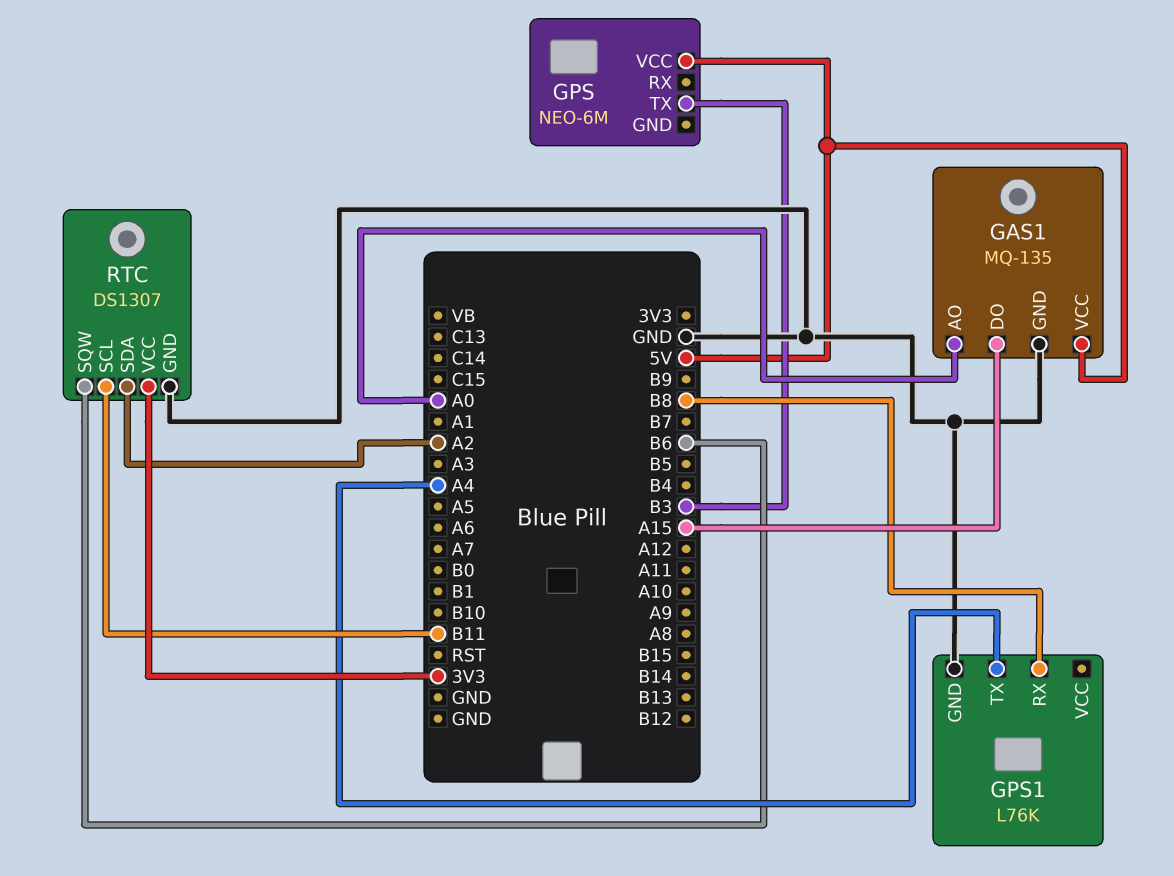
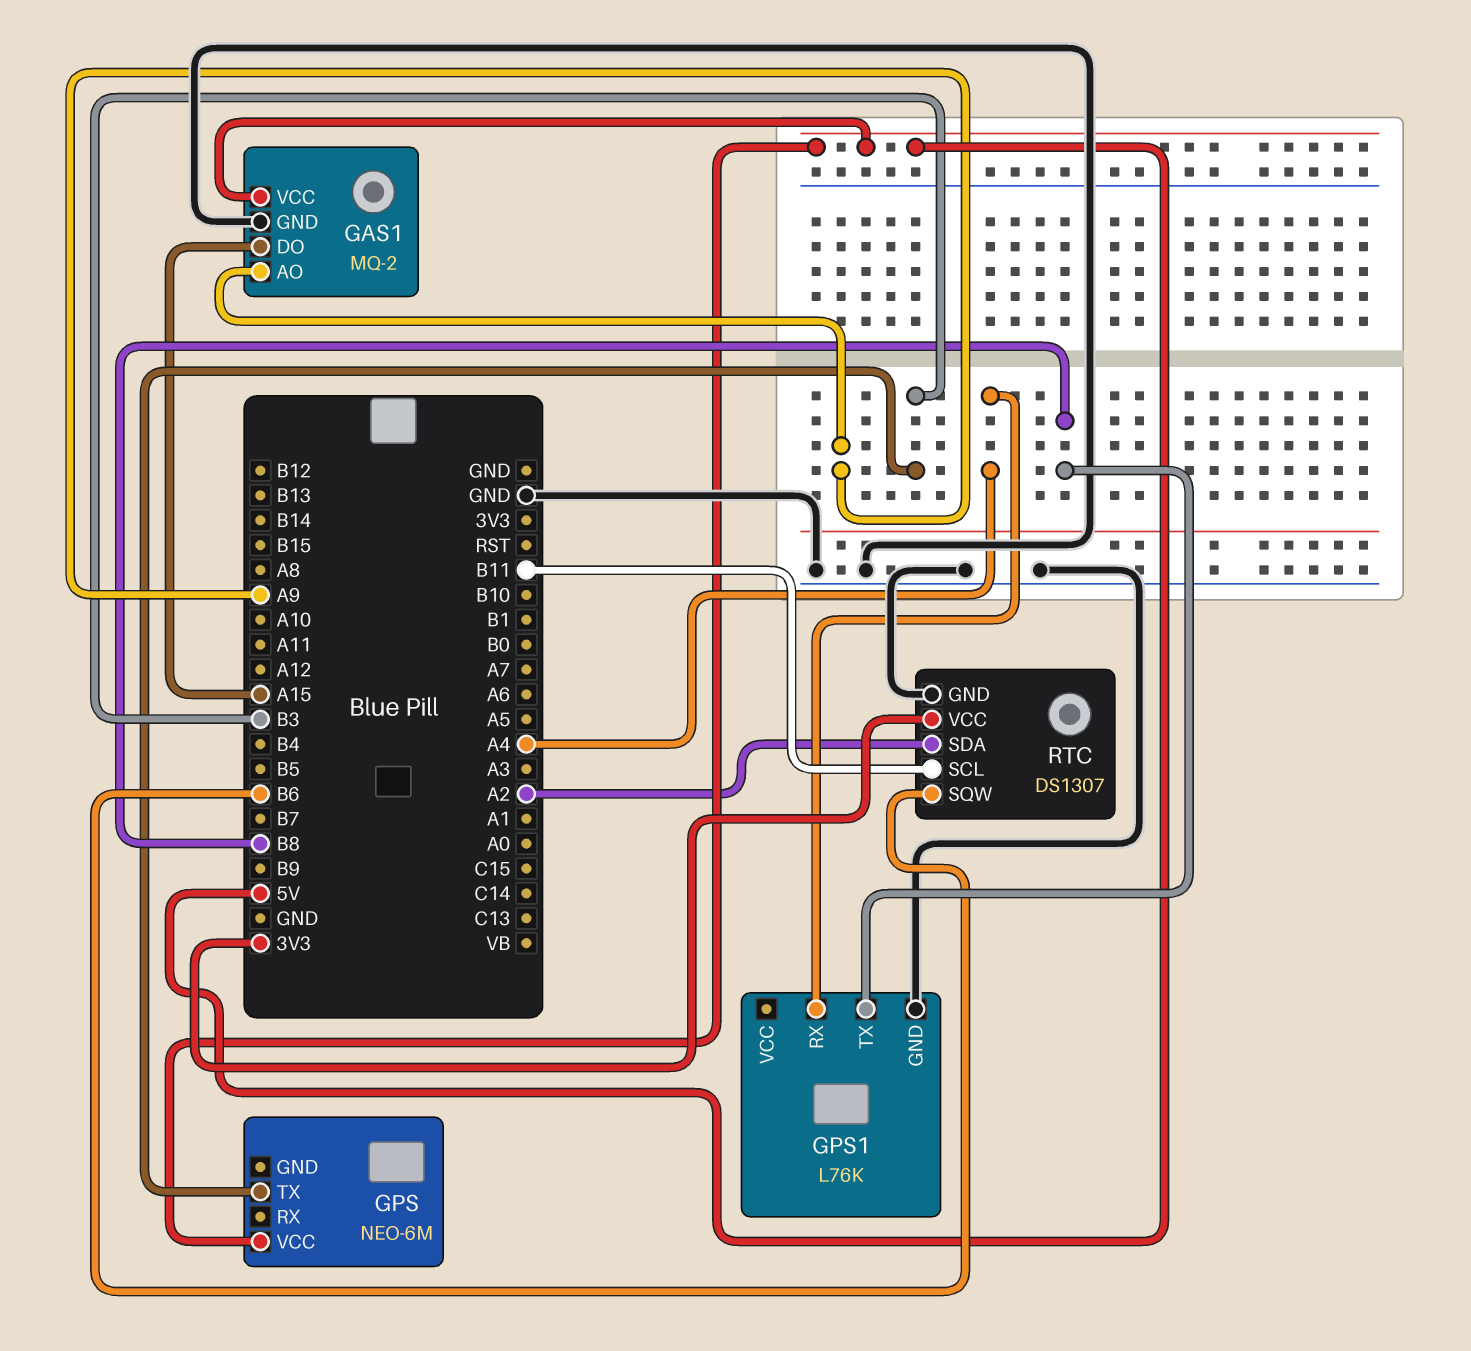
GAS1: MQ-135 -> MQ-2
GAS1 pin AO: A0 -> A9
GPS1 pin RX: B8 -> A4
GPS1 pin TX: A4 -> B8

